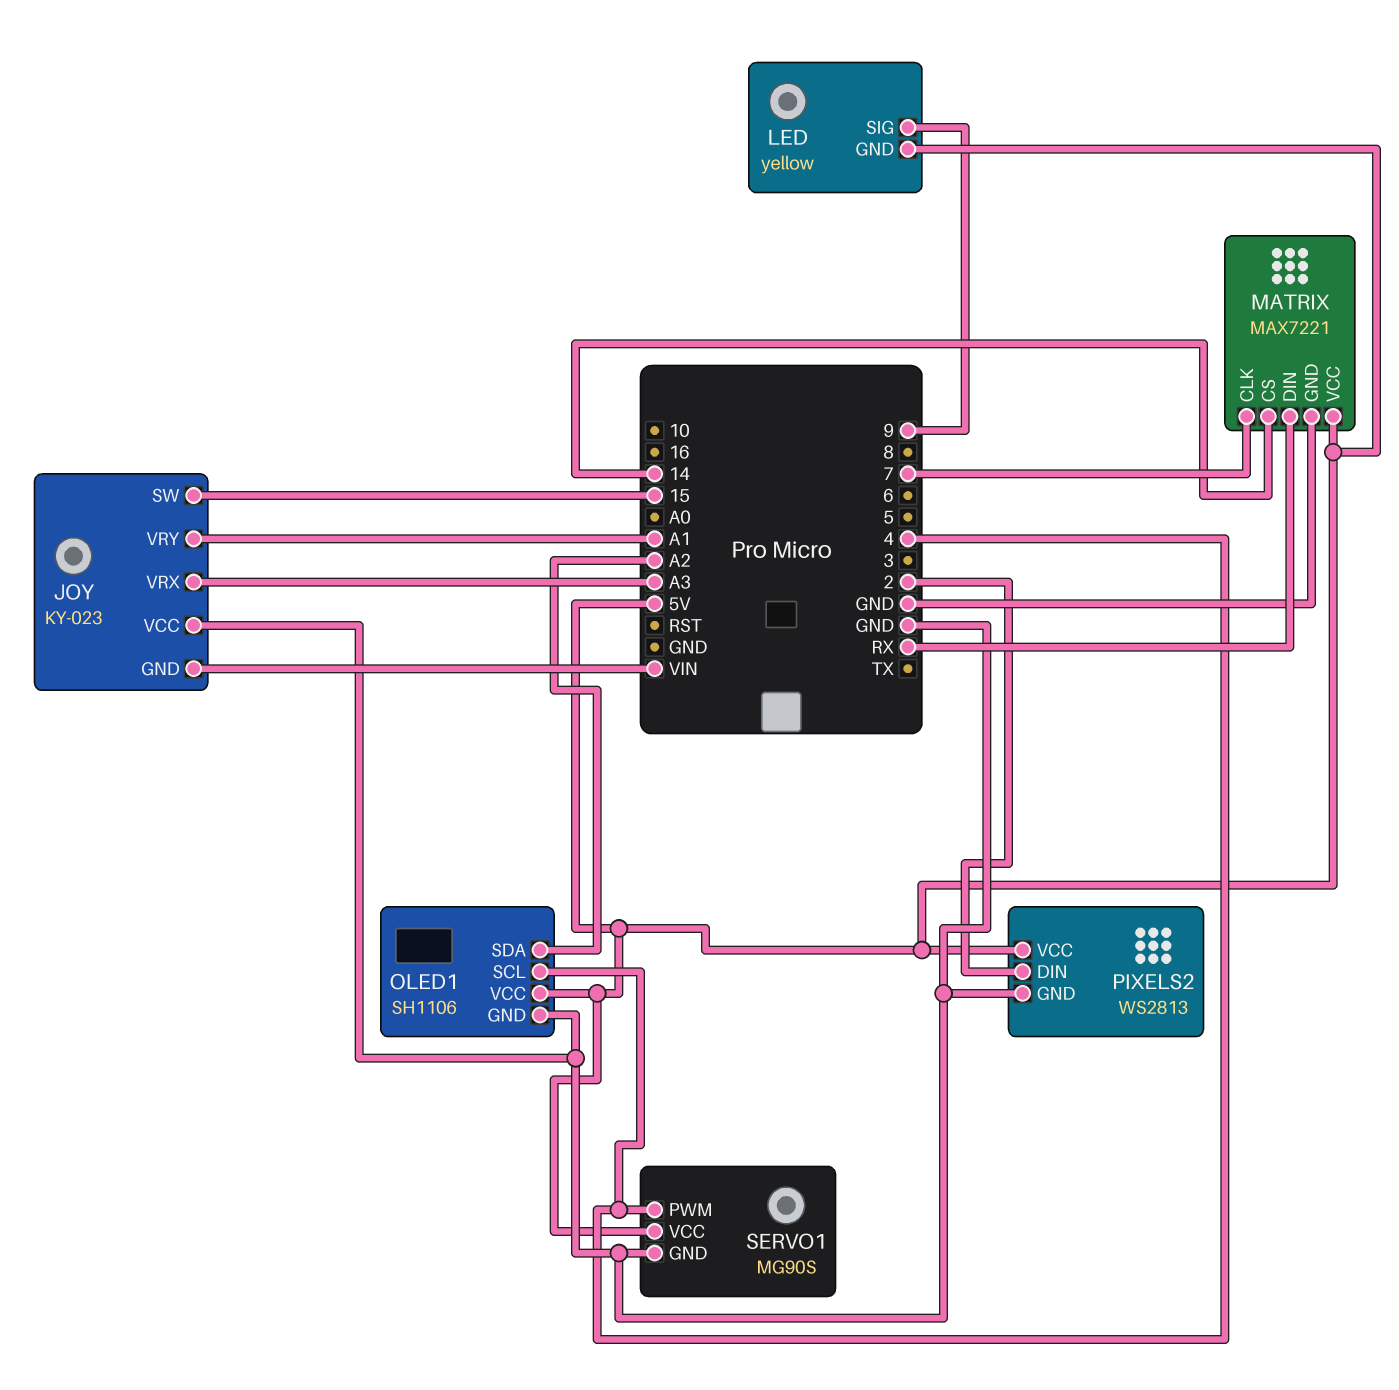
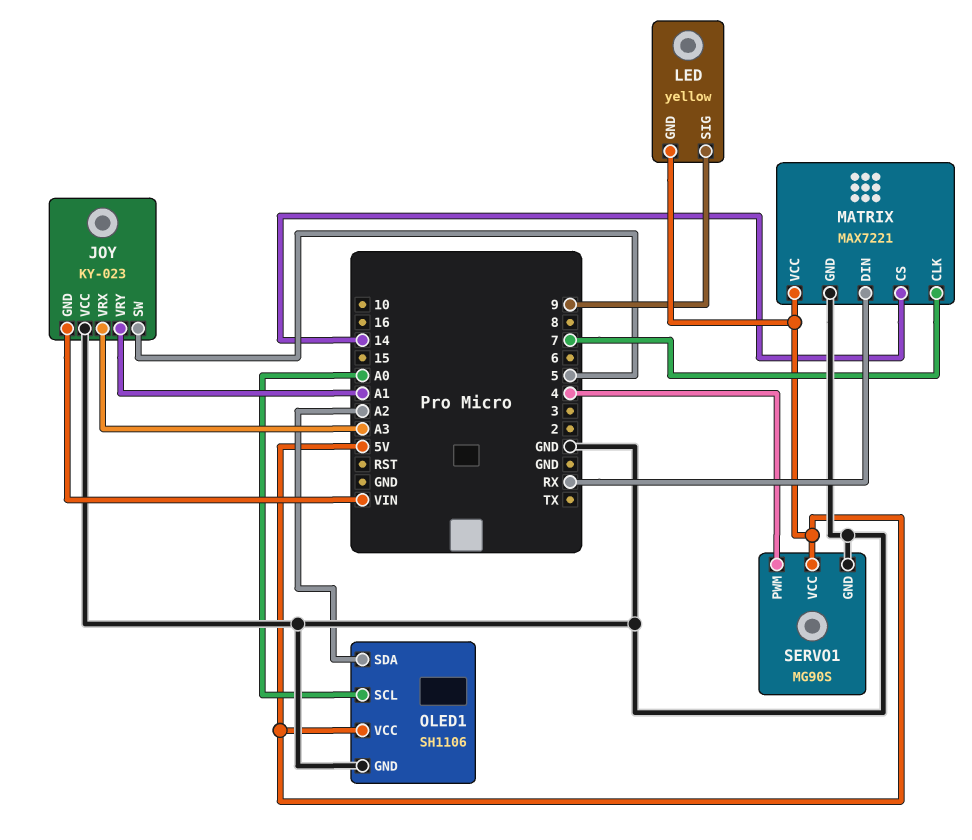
JOY pin SW: 15 -> 5
OLED1 pin SCL: 4 -> A0
PIXELS2: WS2813 -> none
PIXELS2 pin DIN: 2 -> none
PIXELS2 pin GND: GND -> none
PIXELS2 pin VCC: 5V -> none

